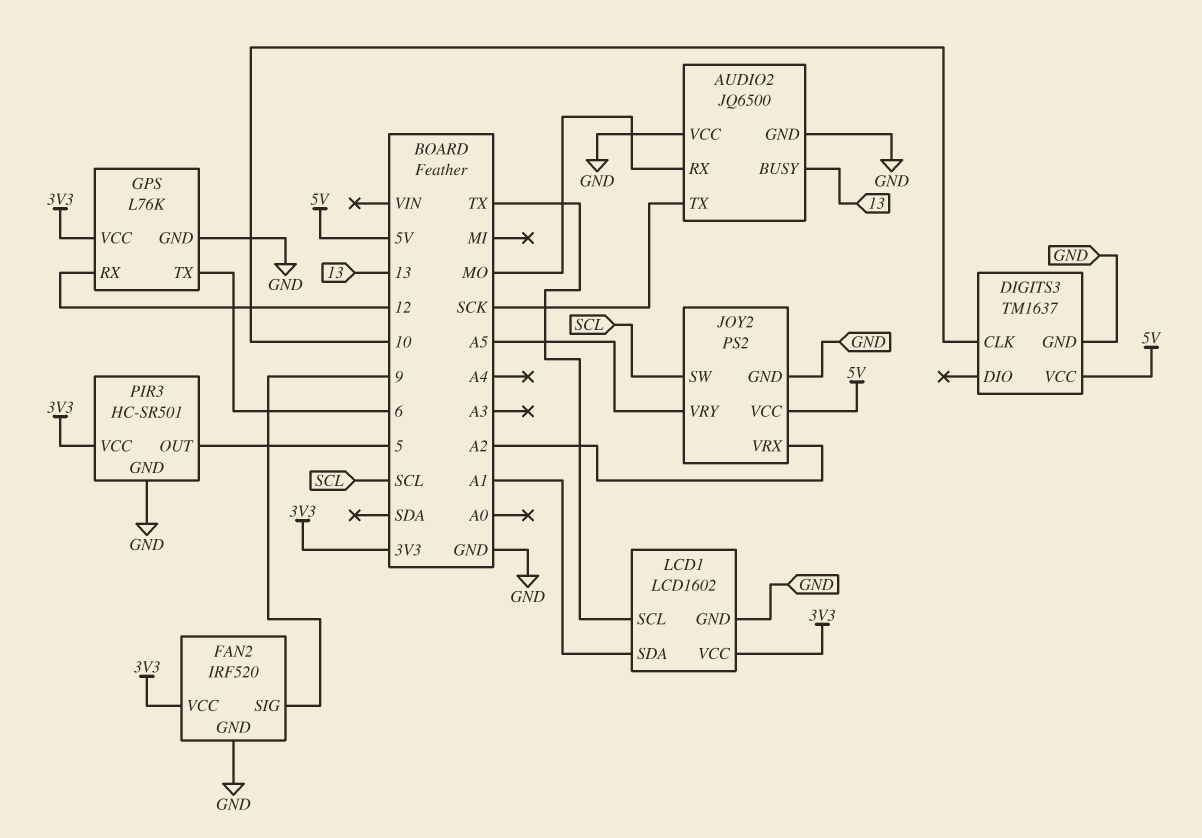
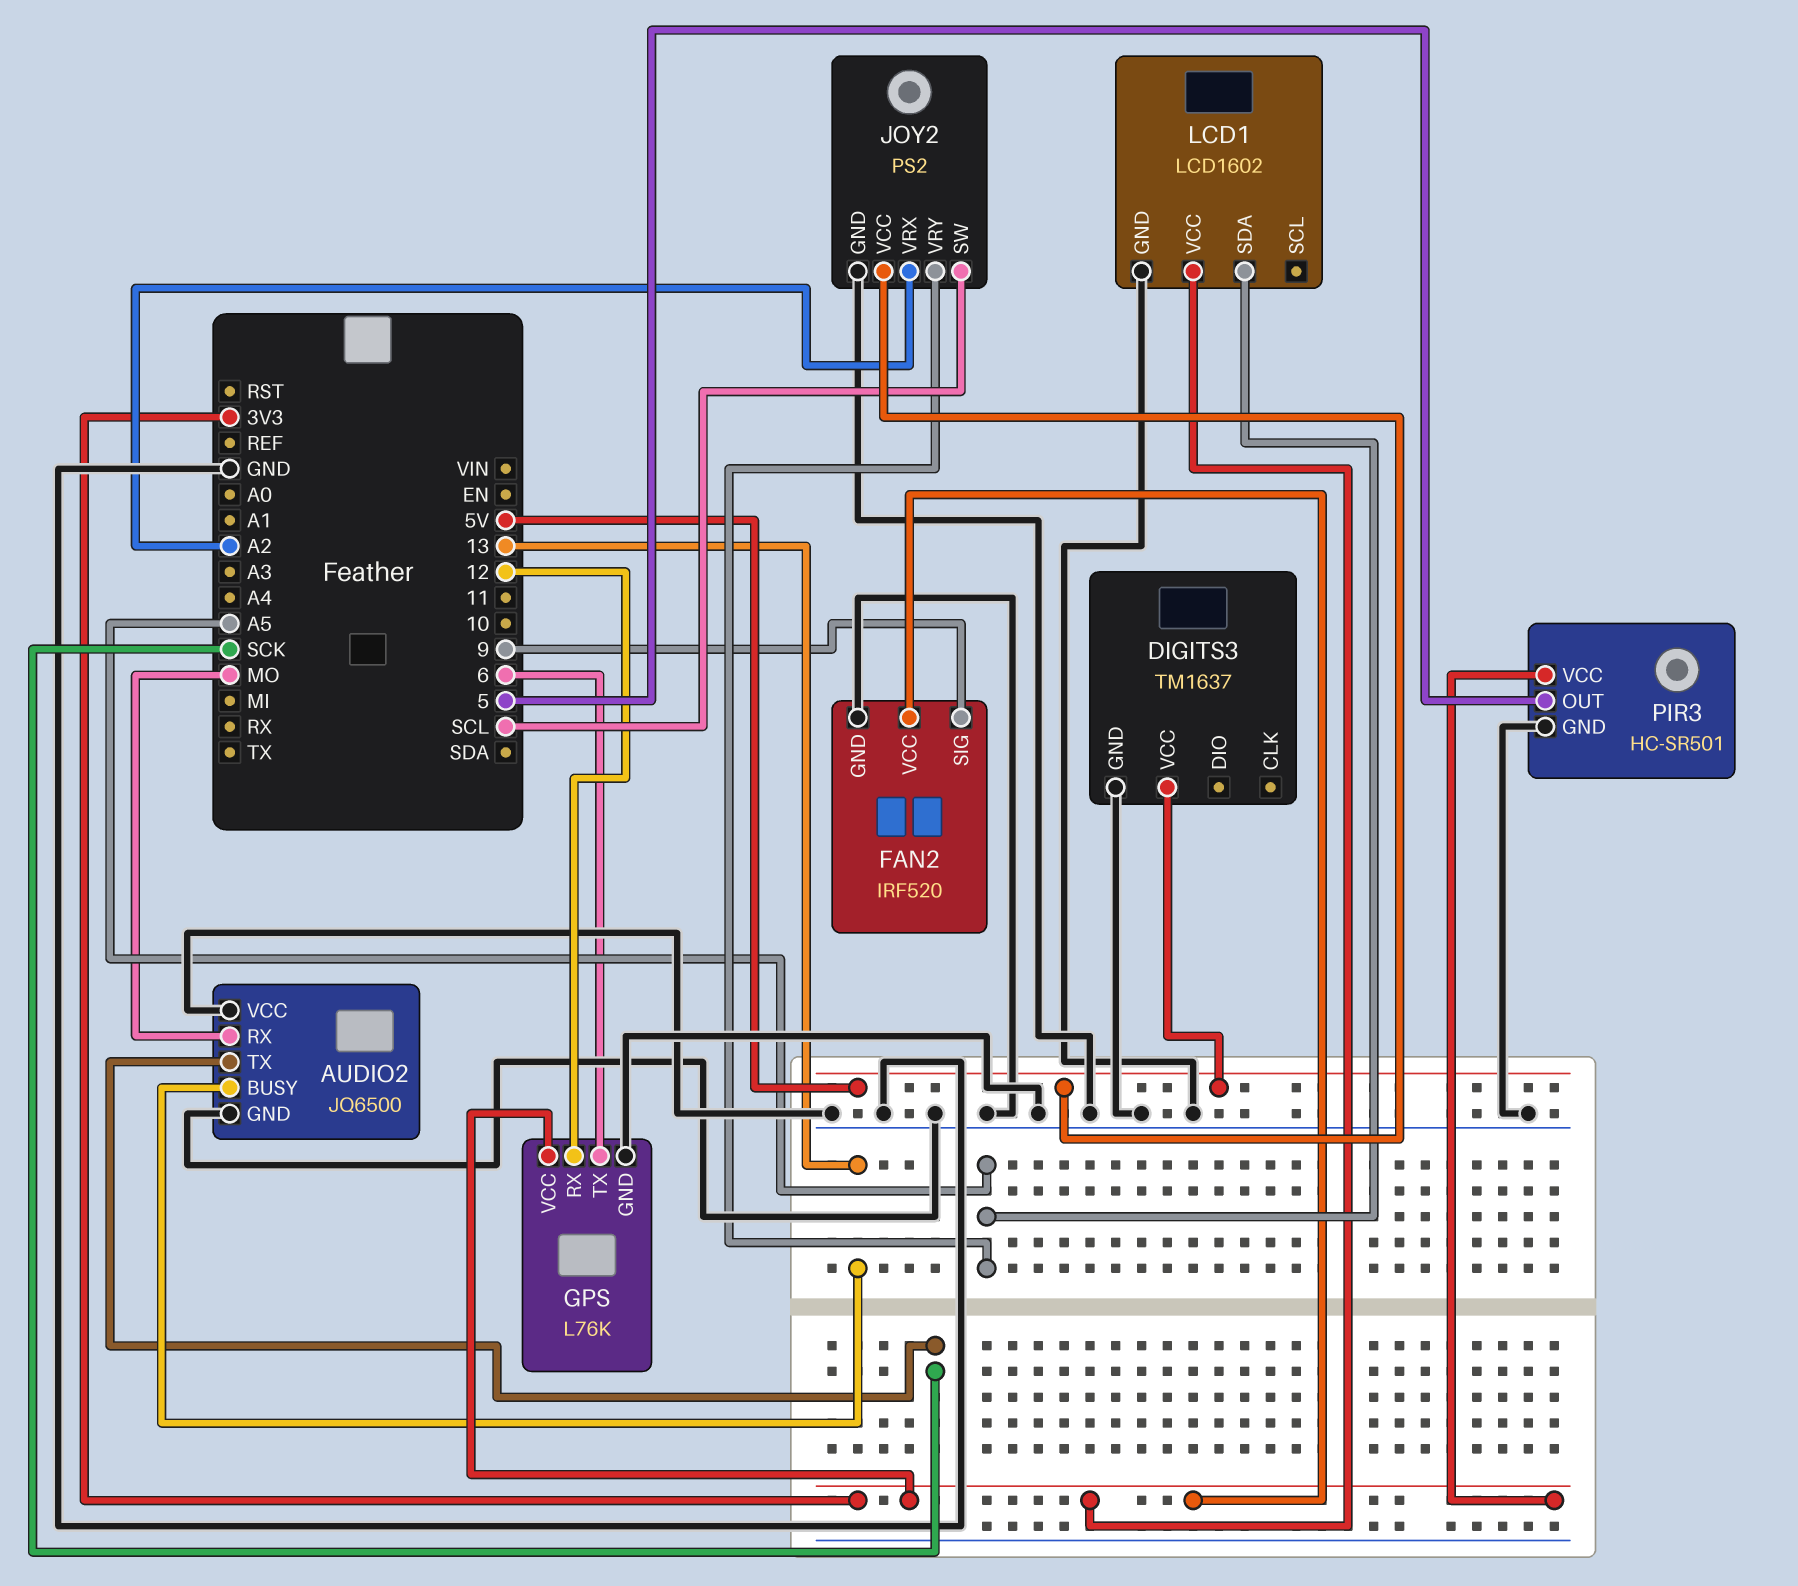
DIGITS3 pin CLK: 10 -> none
LCD1 pin SCL: TX -> none
LCD1 pin SDA: A1 -> A5

